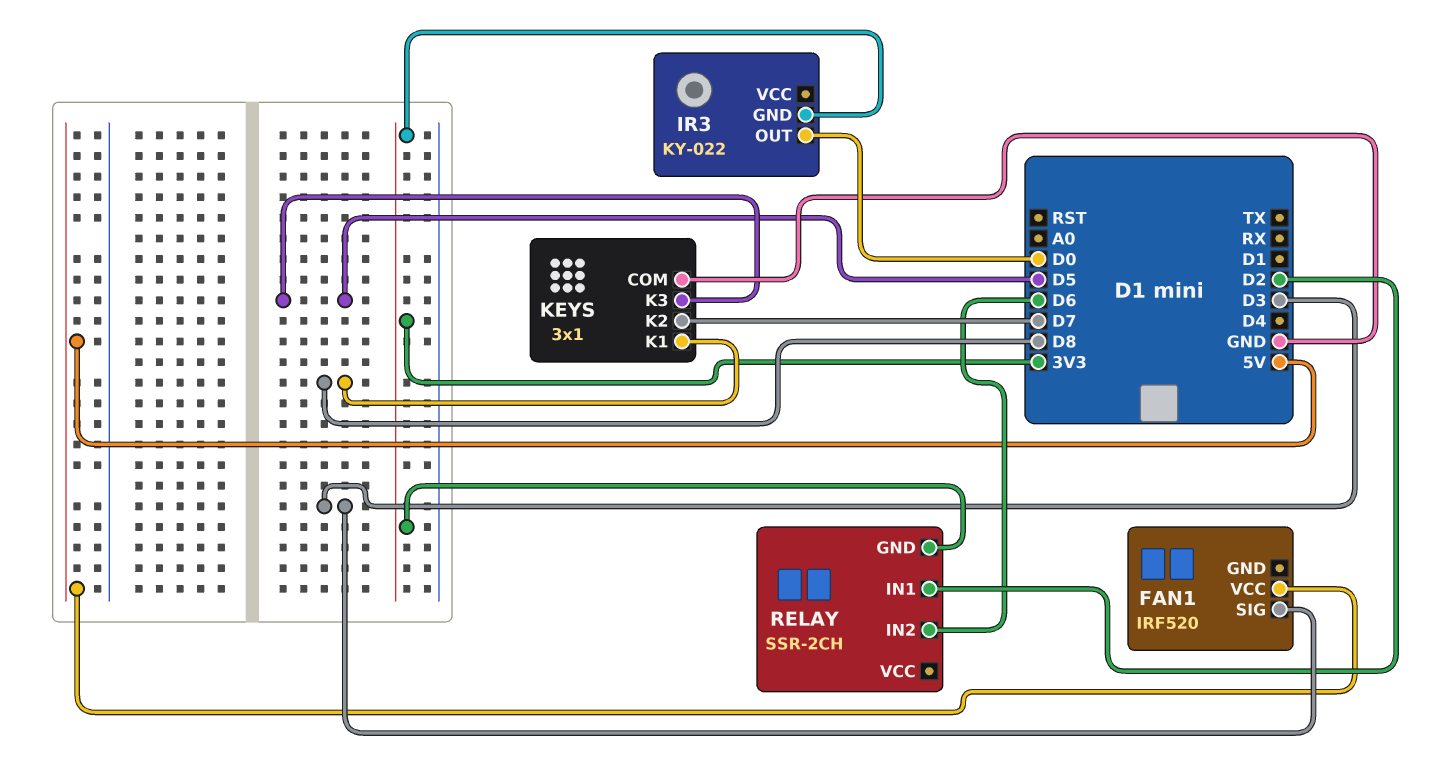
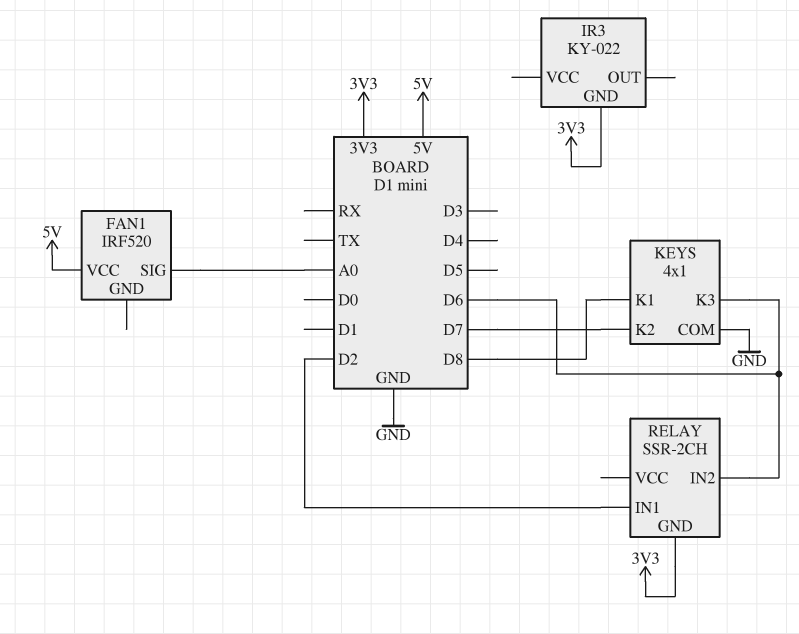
FAN1 pin SIG: D3 -> A0
IR3 pin OUT: D0 -> none
KEYS: 3x1 -> 4x1
KEYS pin K3: D5 -> D6

